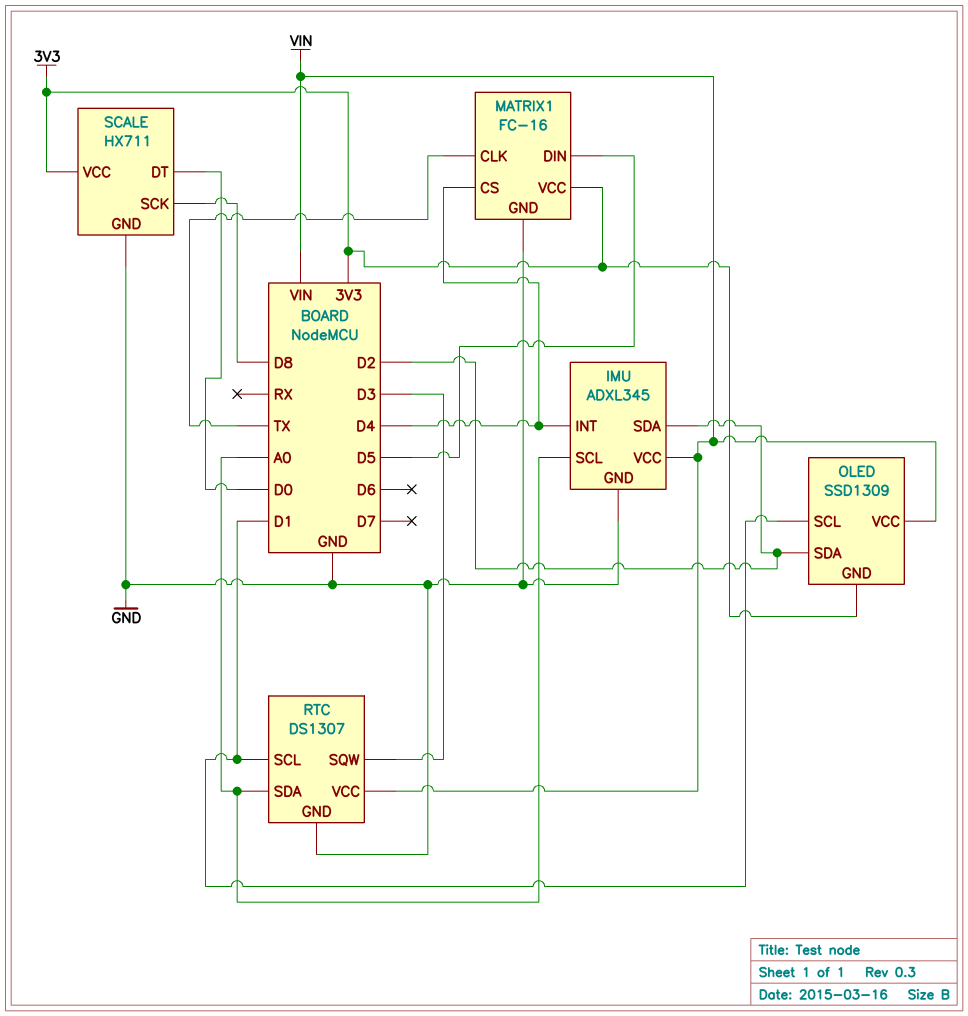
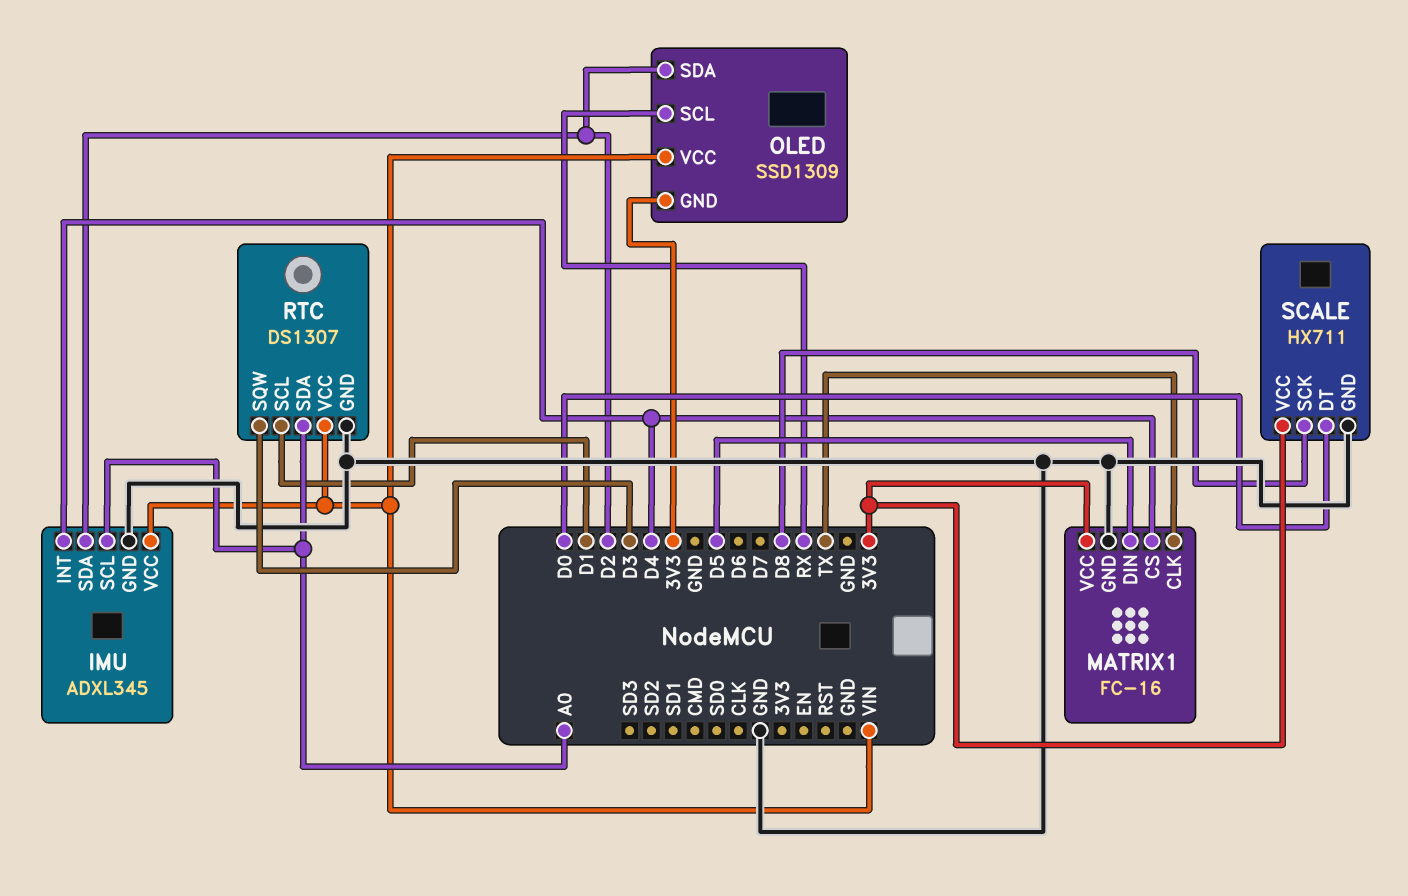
OLED pin SCL: D1 -> RX

